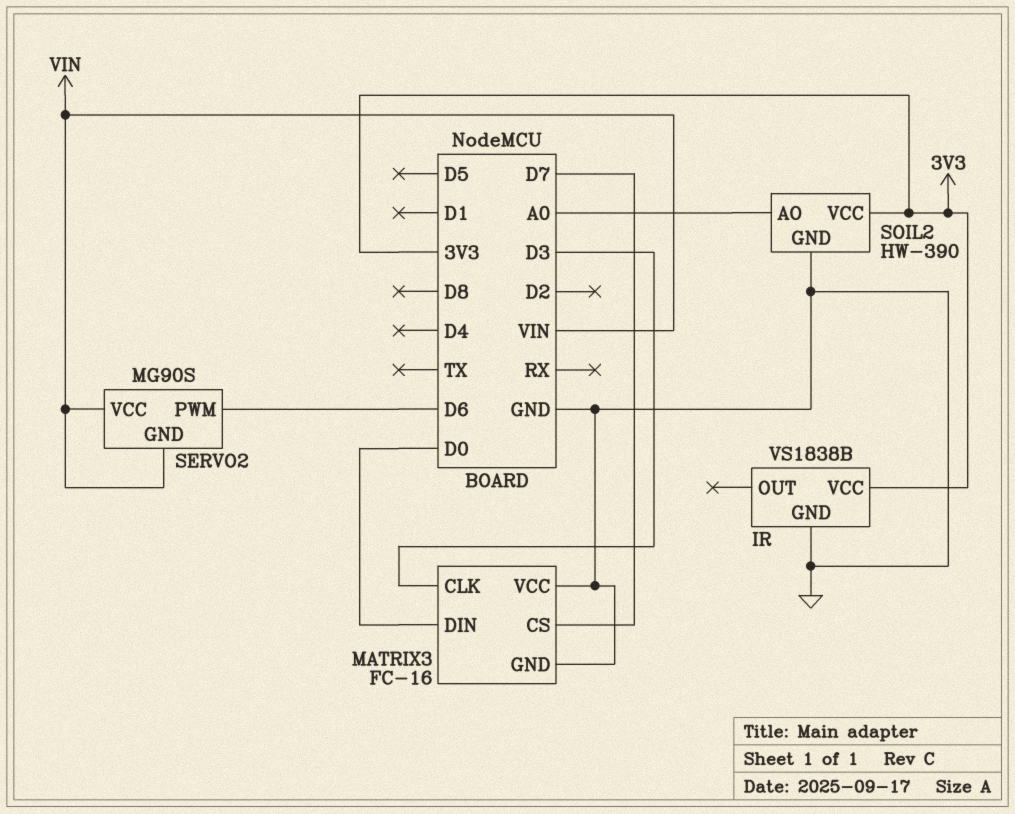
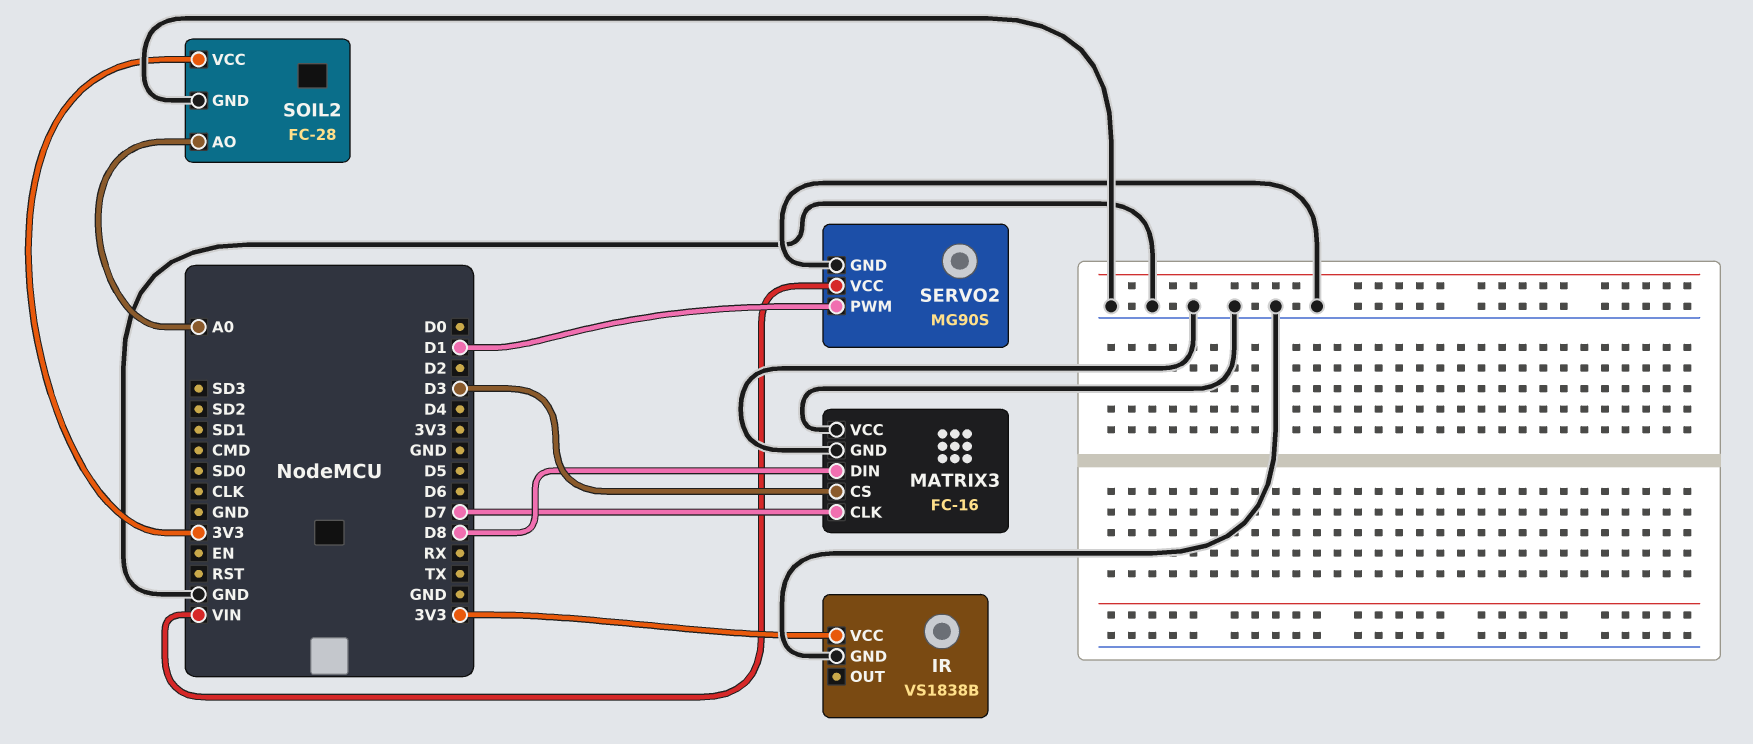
MATRIX3 pin CLK: D3 -> D7
MATRIX3 pin CS: D7 -> D3
MATRIX3 pin DIN: D0 -> D8
SERVO2 pin GND: VIN -> GND
SERVO2 pin PWM: D6 -> D1
SOIL2: HW-390 -> FC-28

